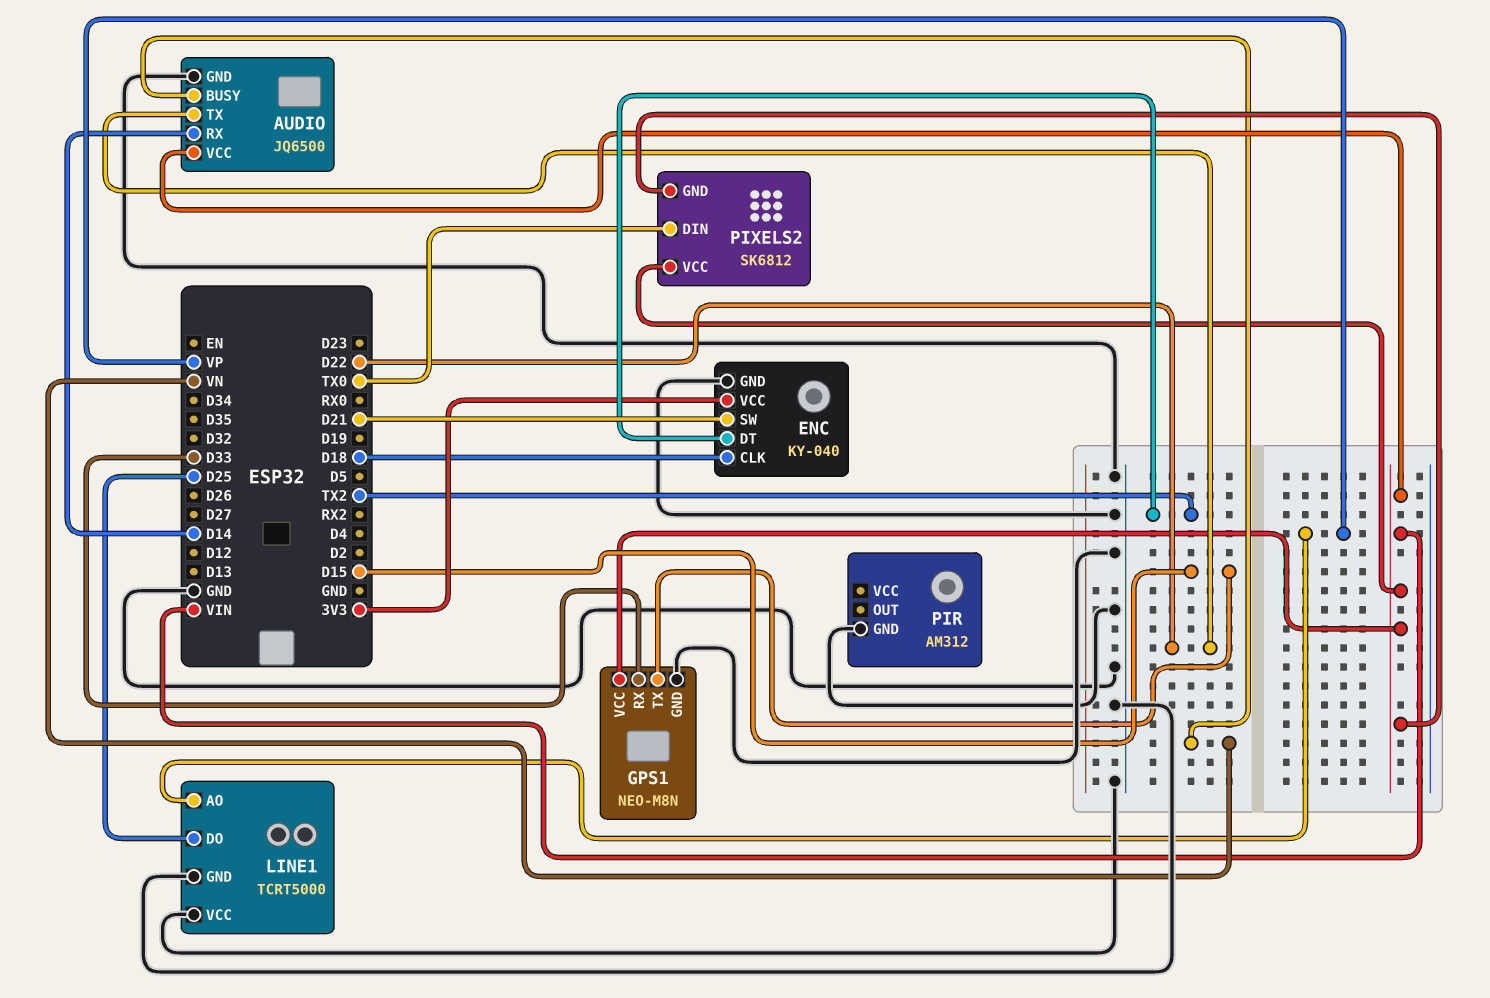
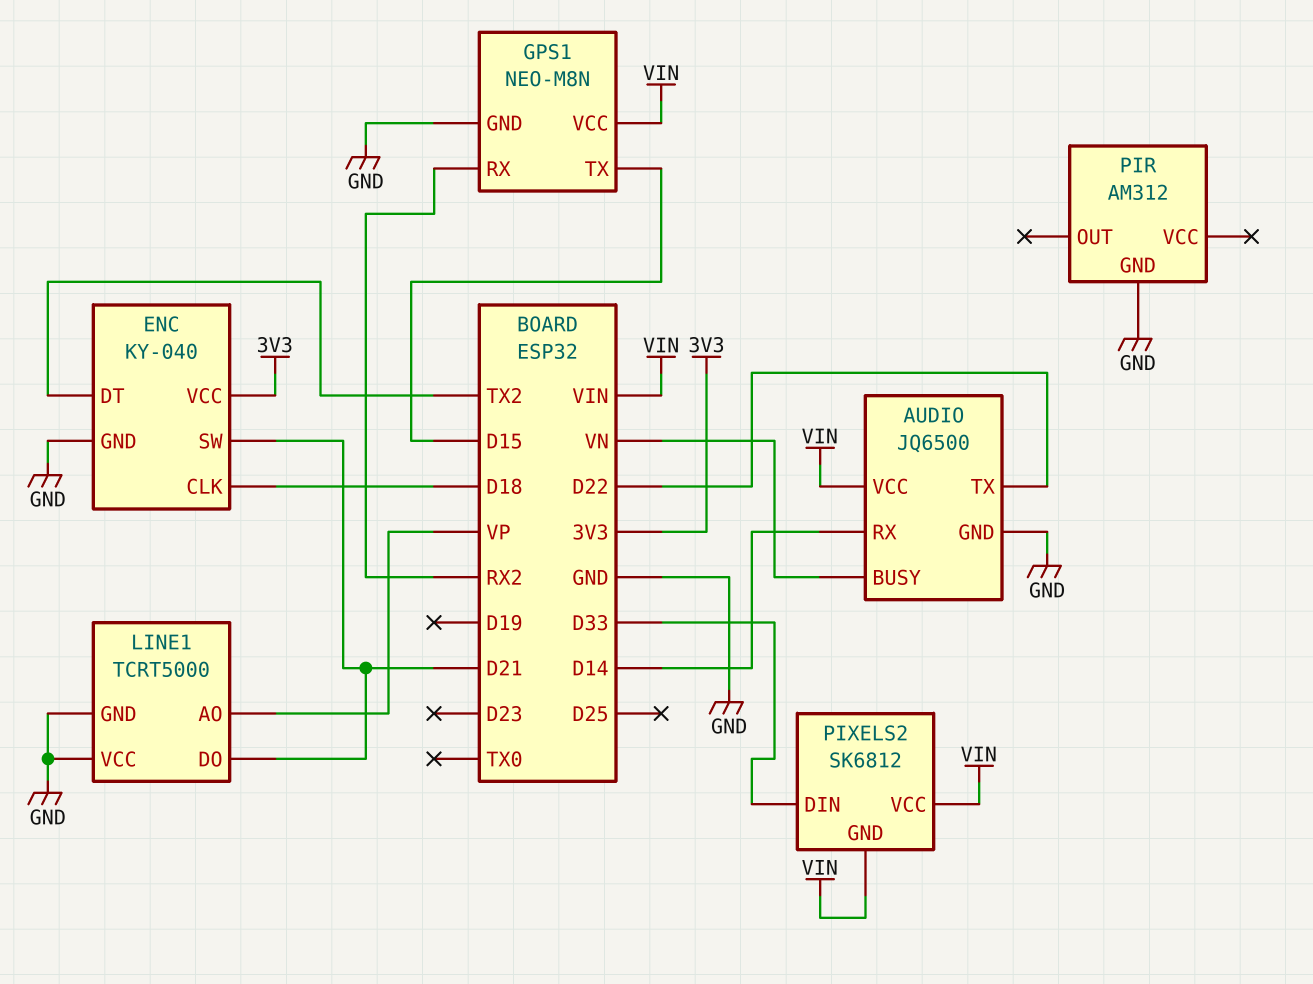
GPS1 pin RX: D33 -> RX2
LINE1 pin DO: D25 -> D21
PIXELS2 pin DIN: TX0 -> D33

